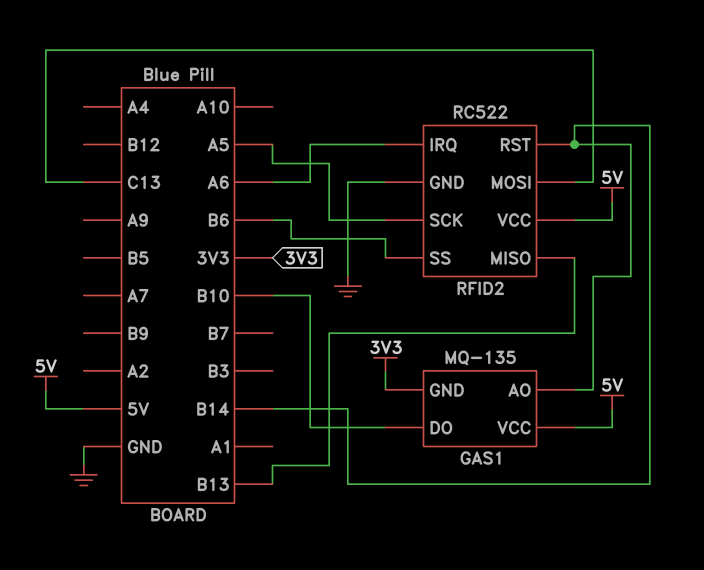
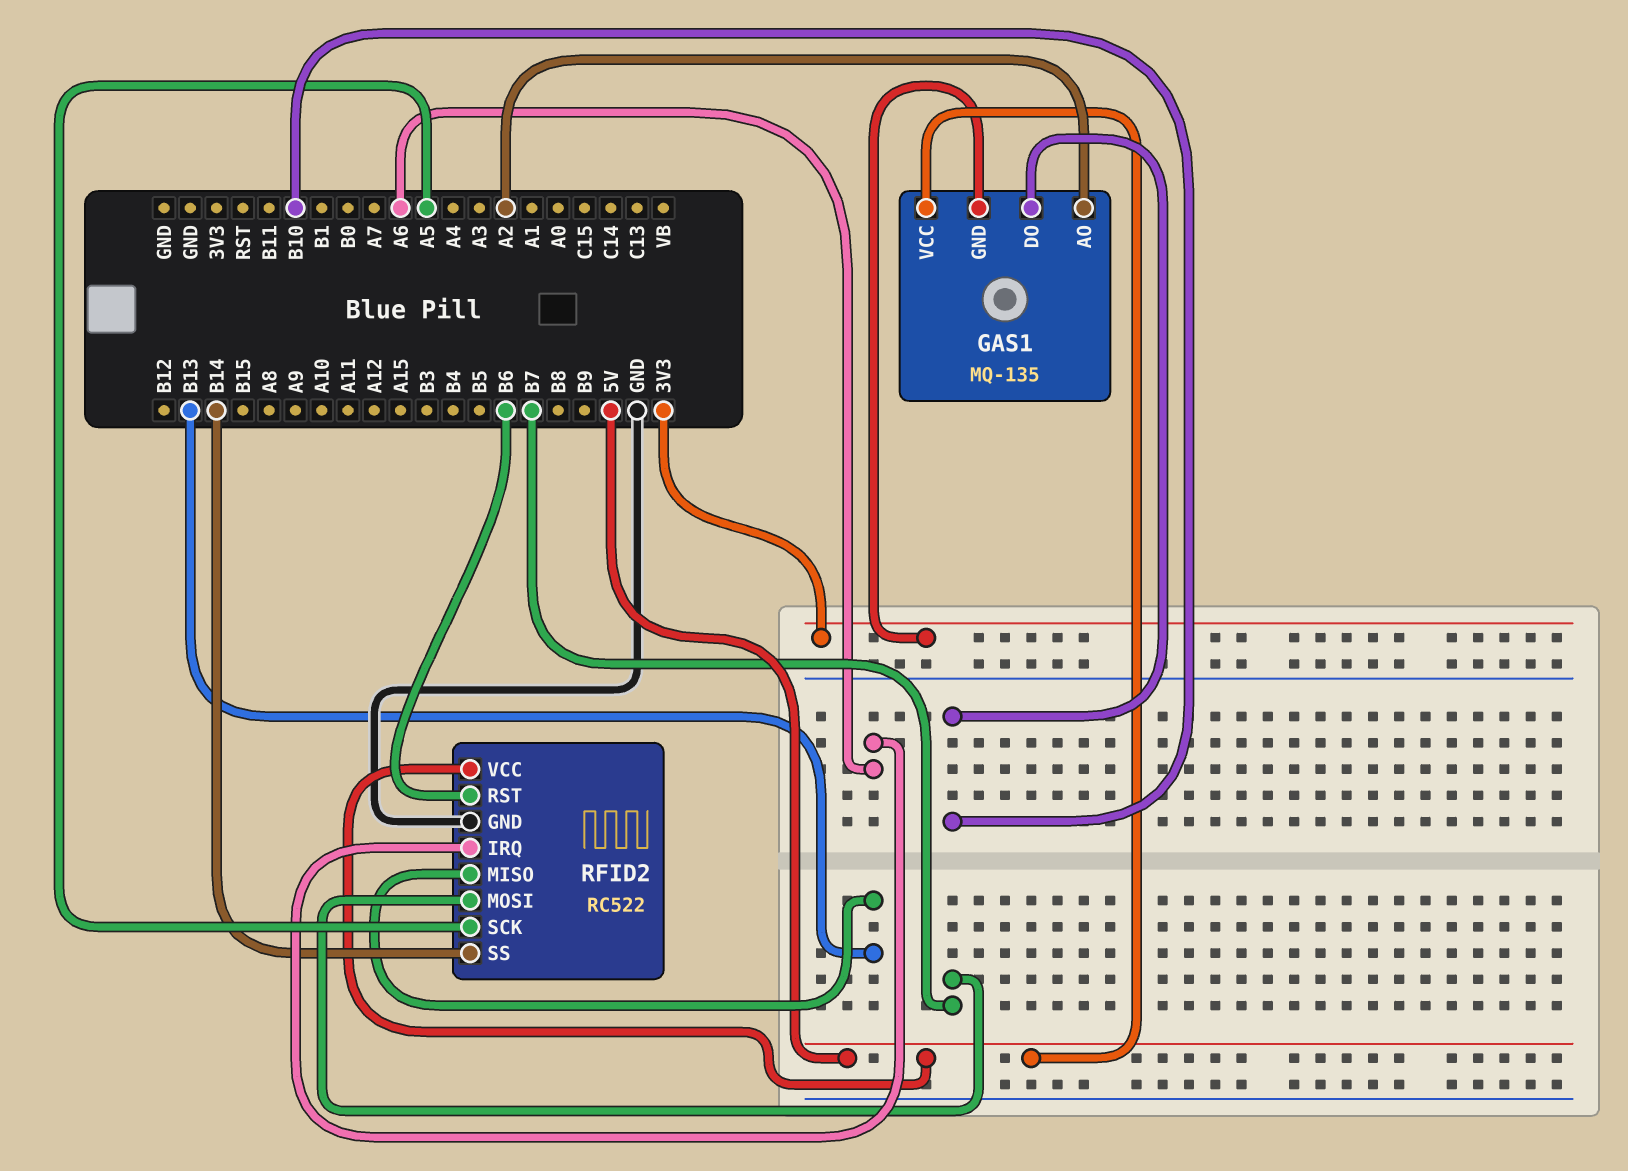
GAS1 pin AO: B14 -> A2
RFID2 pin MOSI: C13 -> B7
RFID2 pin RST: B14 -> B6
RFID2 pin SS: B6 -> B14

